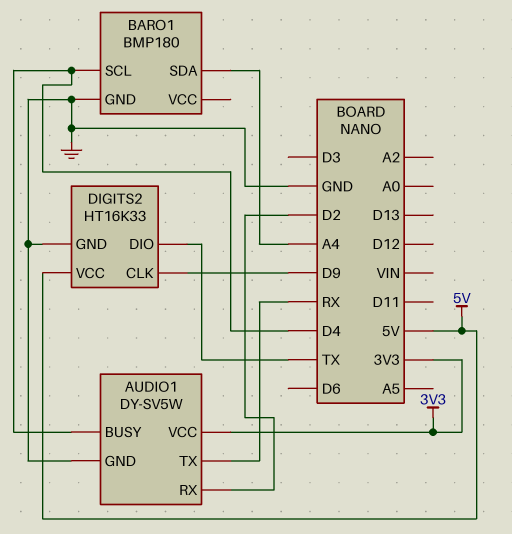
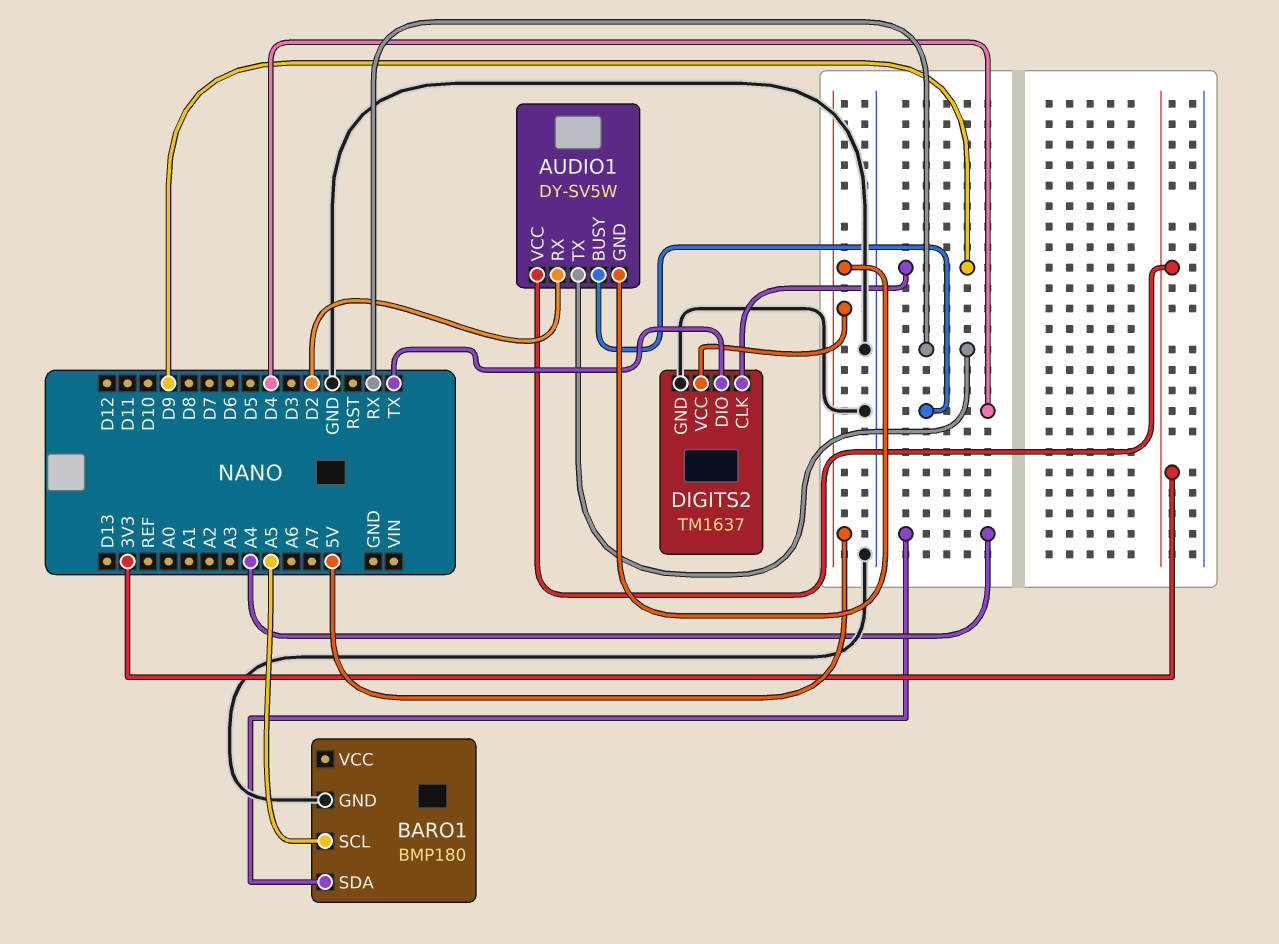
AUDIO1 pin GND: GND -> 5V
BARO1 pin SCL: D4 -> A5
DIGITS2: HT16K33 -> TM1637

